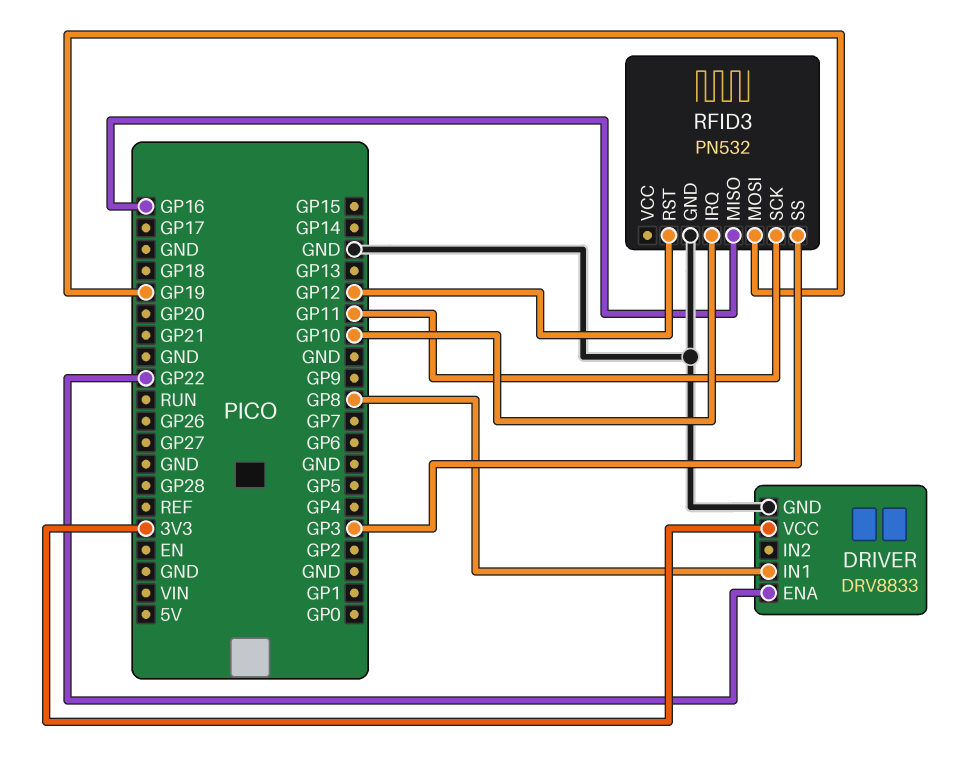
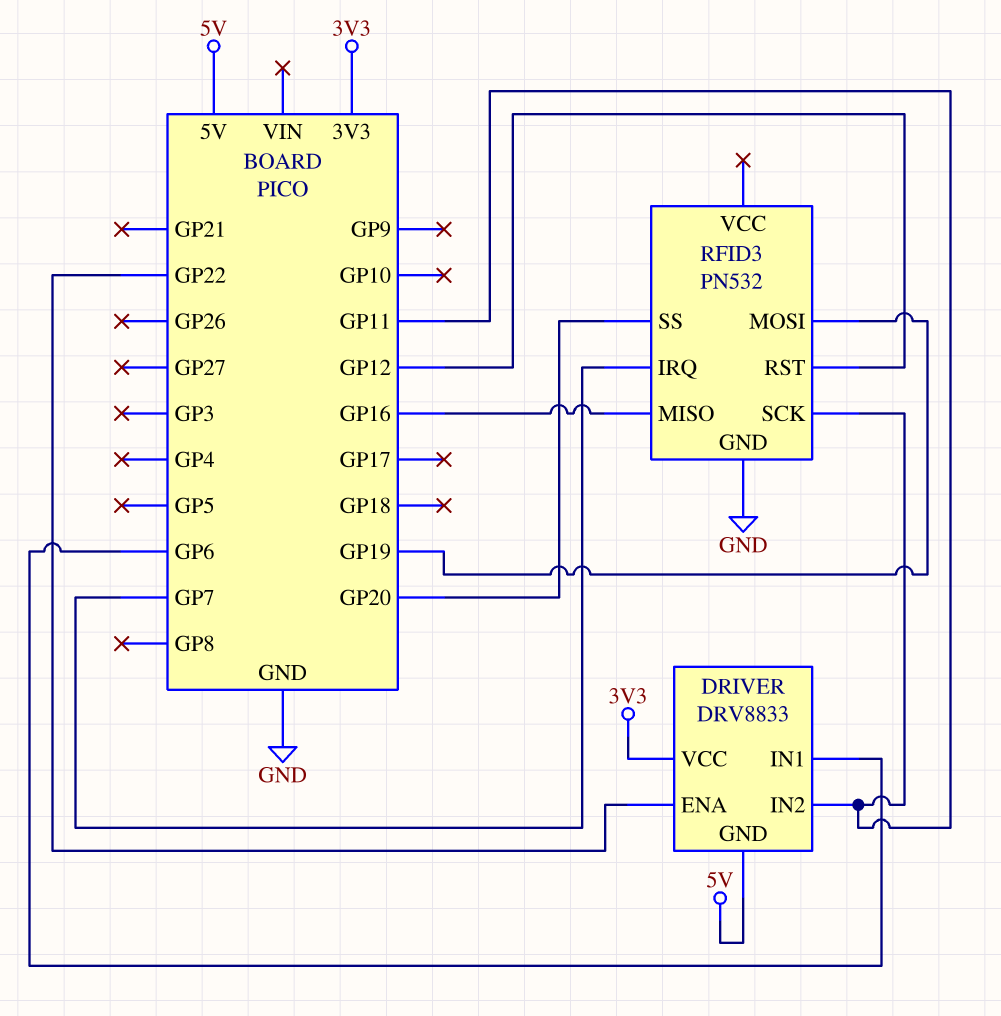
DRIVER pin GND: GND -> 5V
DRIVER pin IN1: GP8 -> GP6
DRIVER pin IN2: none -> GP11
RFID3 pin IRQ: GP10 -> GP7
RFID3 pin SS: GP3 -> GP20

